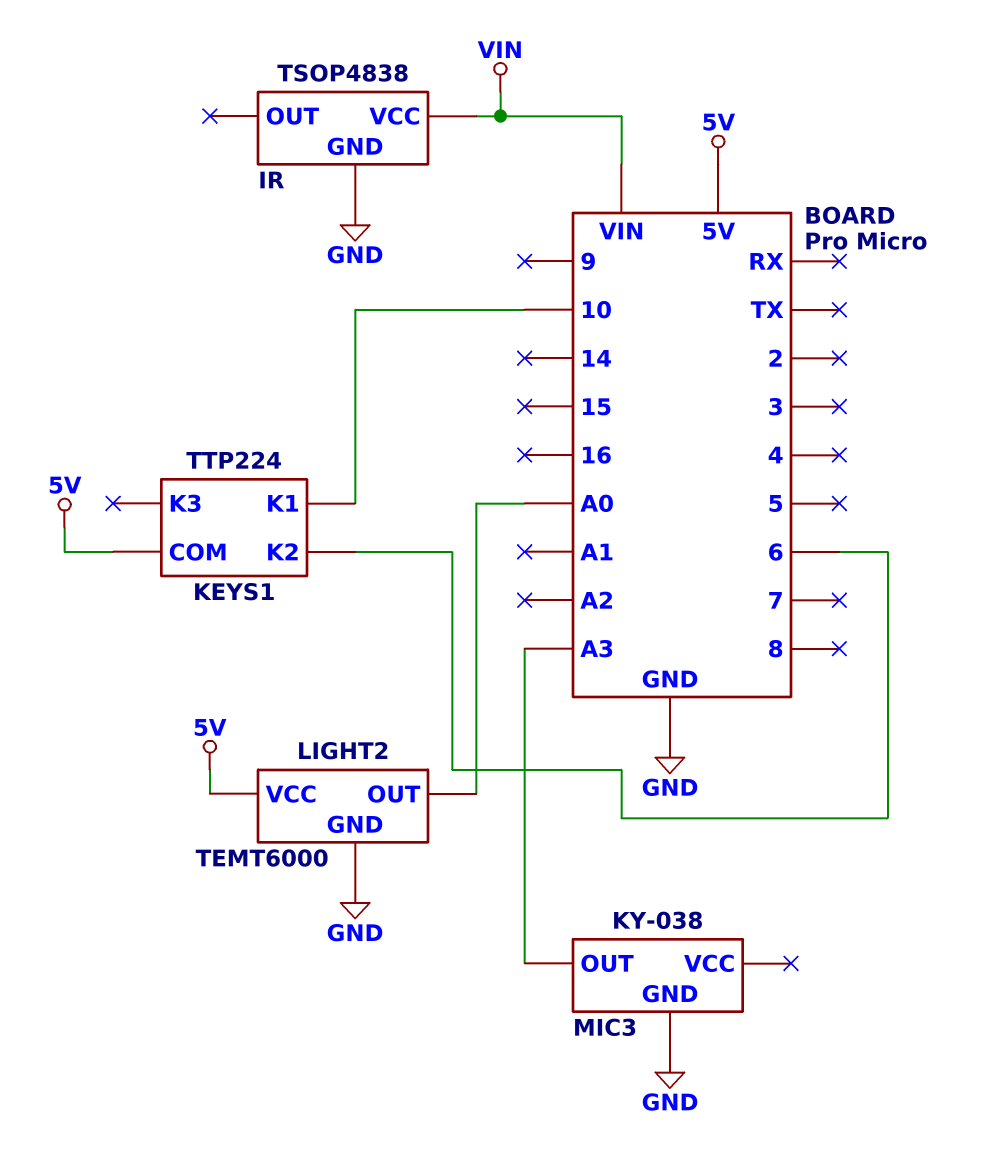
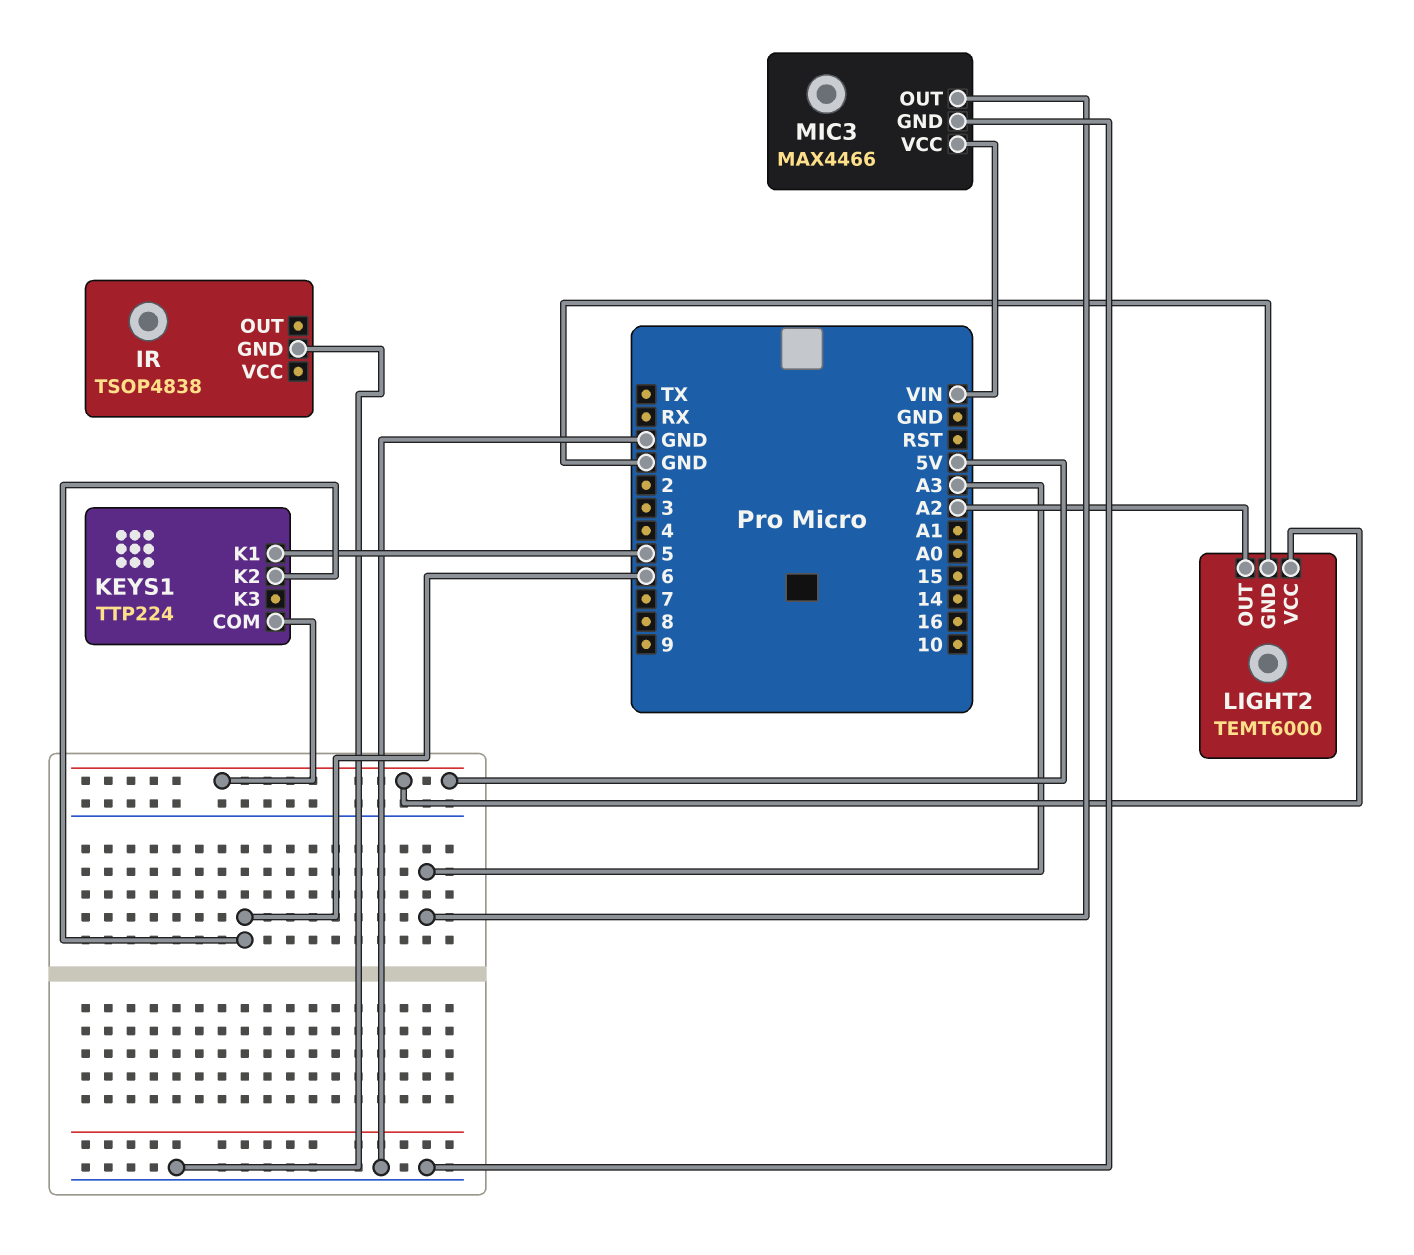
IR pin VCC: VIN -> none
KEYS1 pin K1: 10 -> 5
LIGHT2 pin OUT: A0 -> A2
MIC3: KY-038 -> MAX4466
MIC3 pin VCC: none -> VIN

